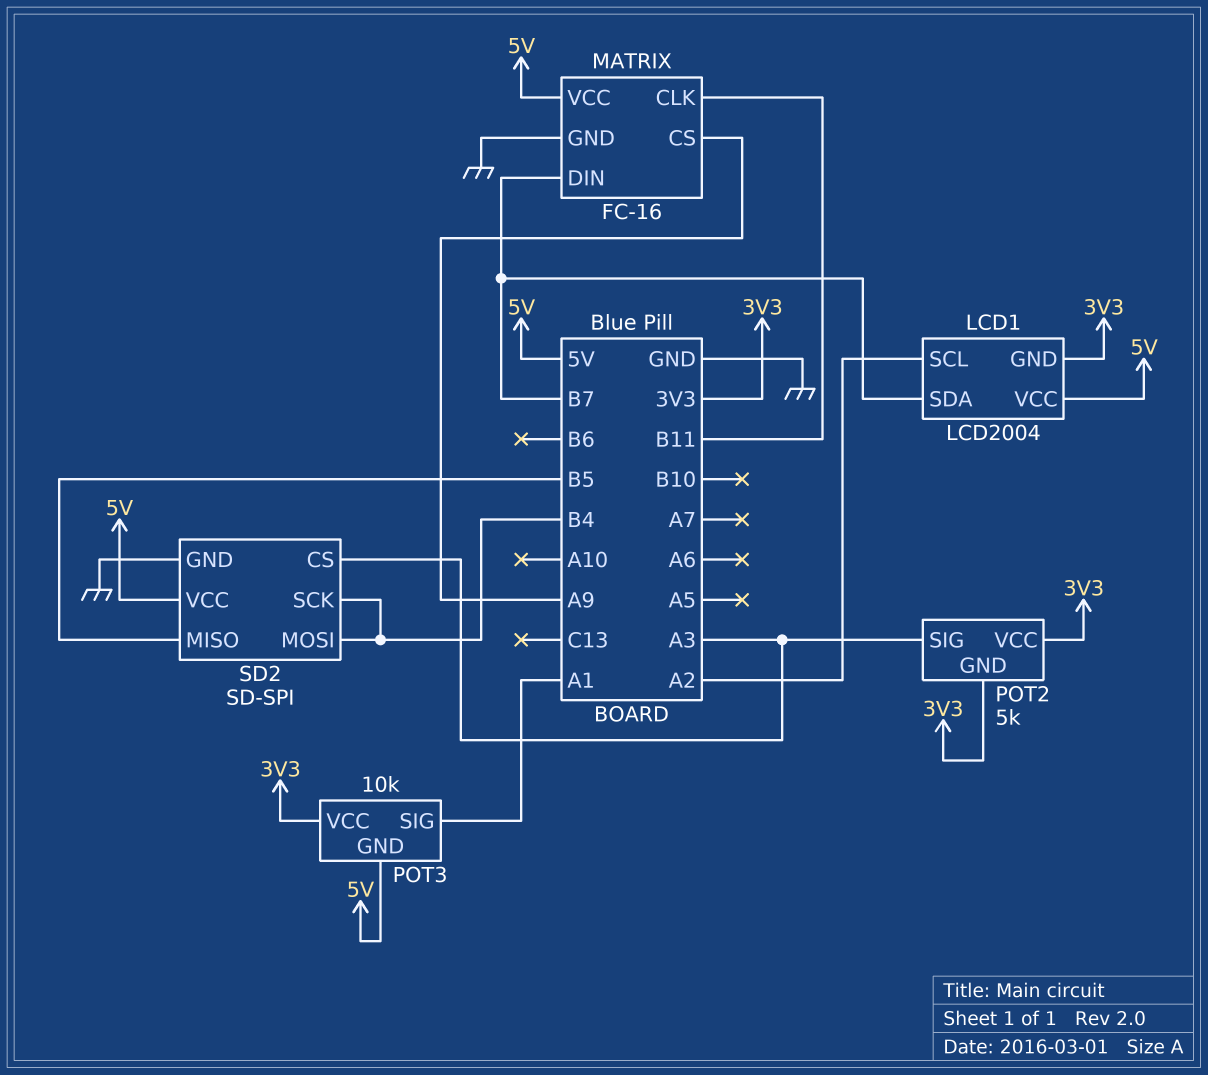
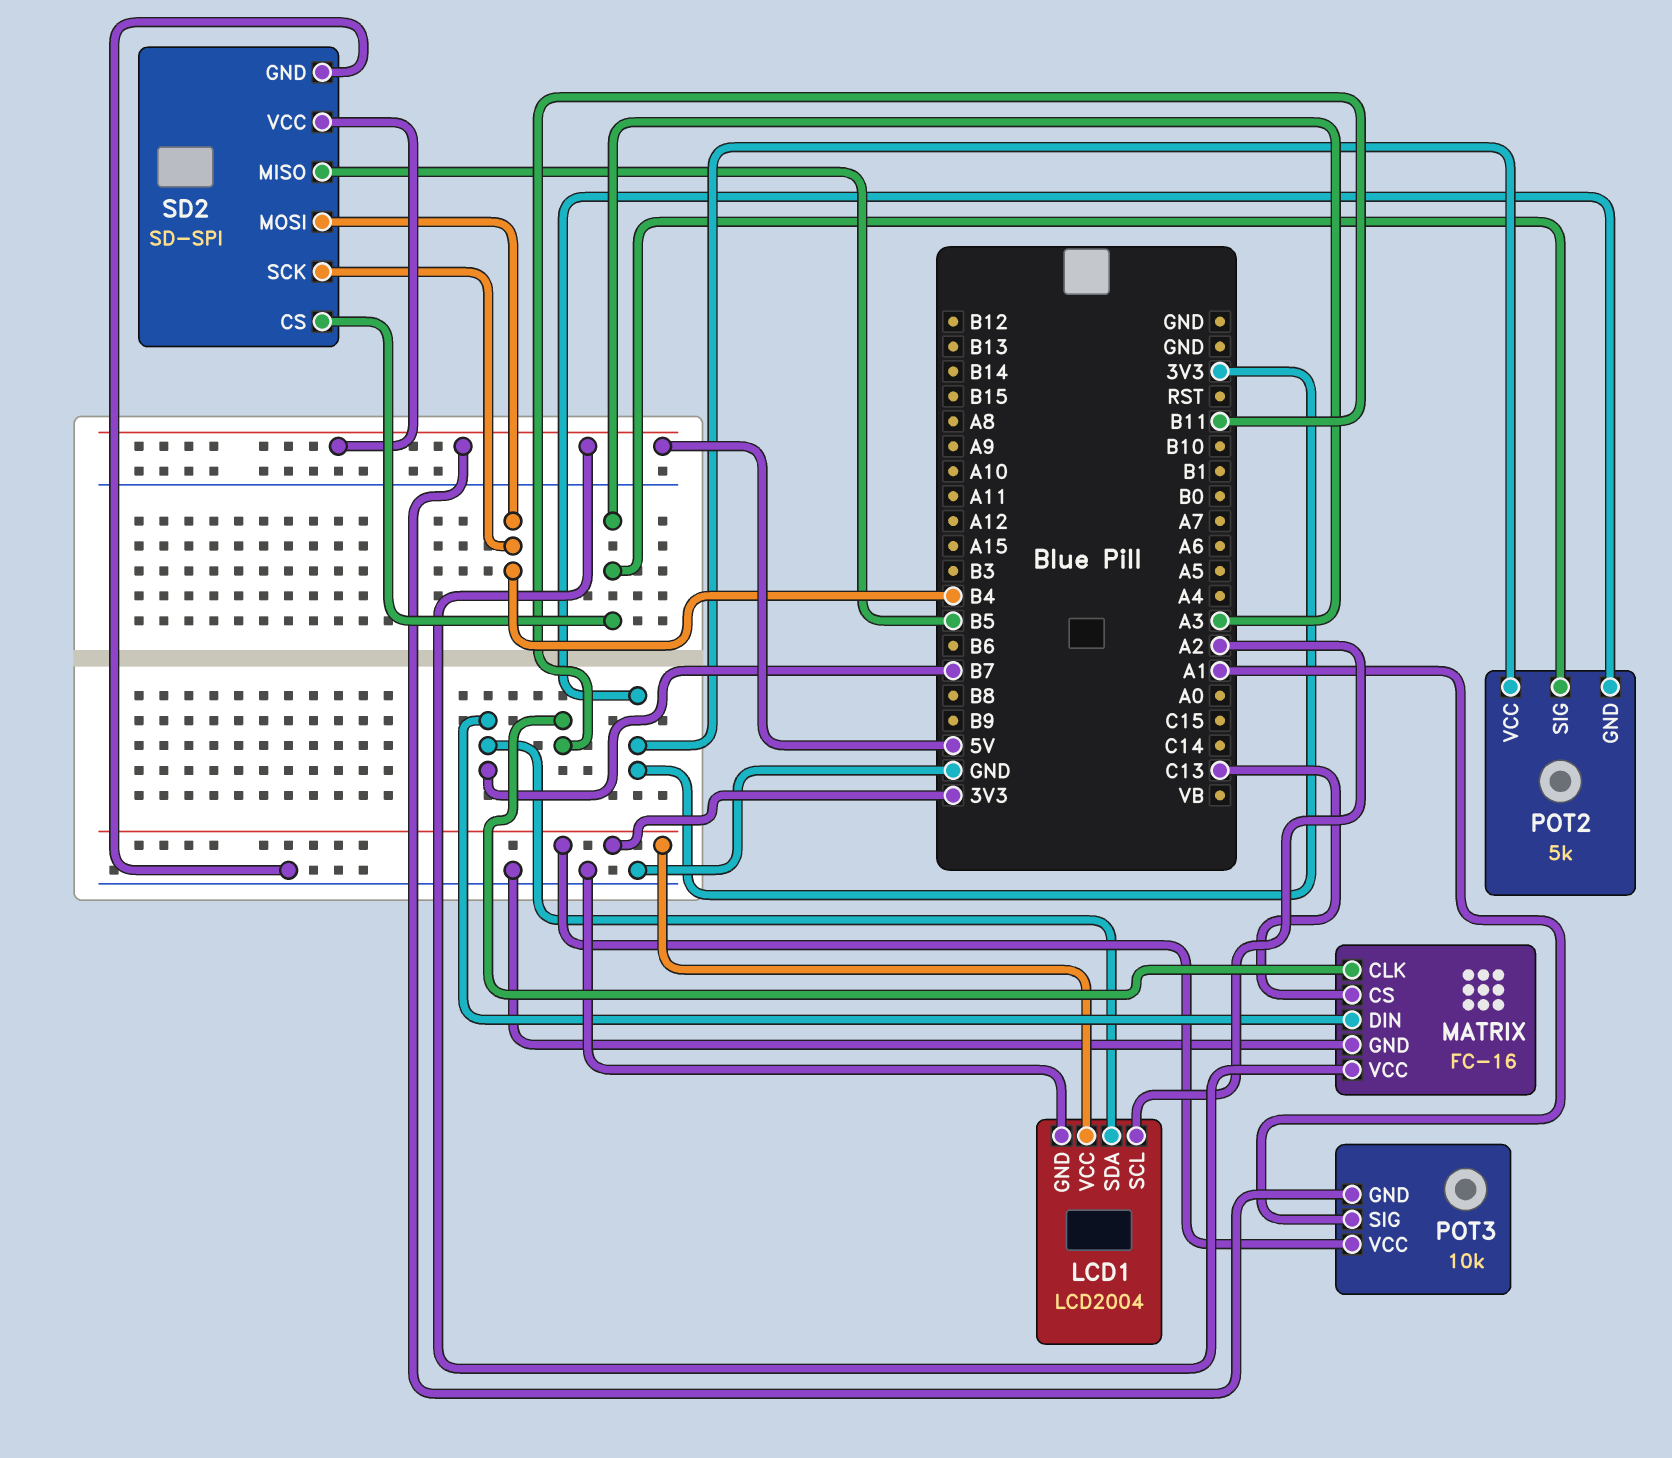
LCD1 pin GND: 3V3 -> GND
LCD1 pin VCC: 5V -> 3V3
MATRIX pin CS: A9 -> C13

